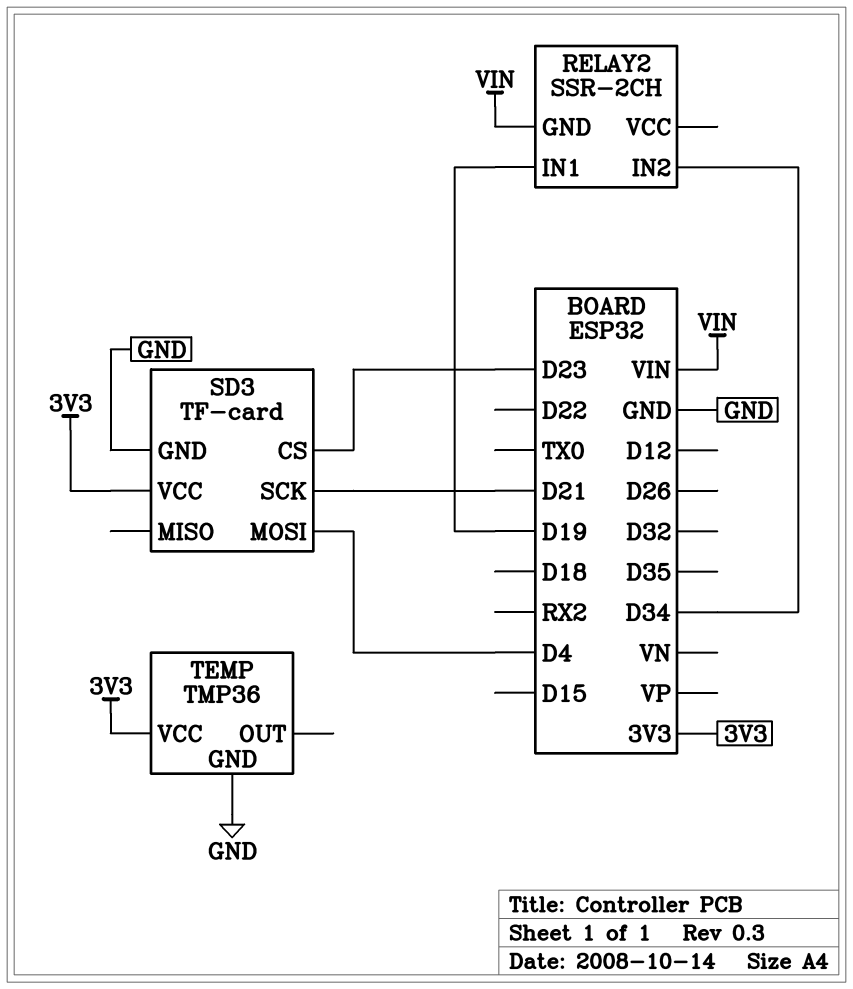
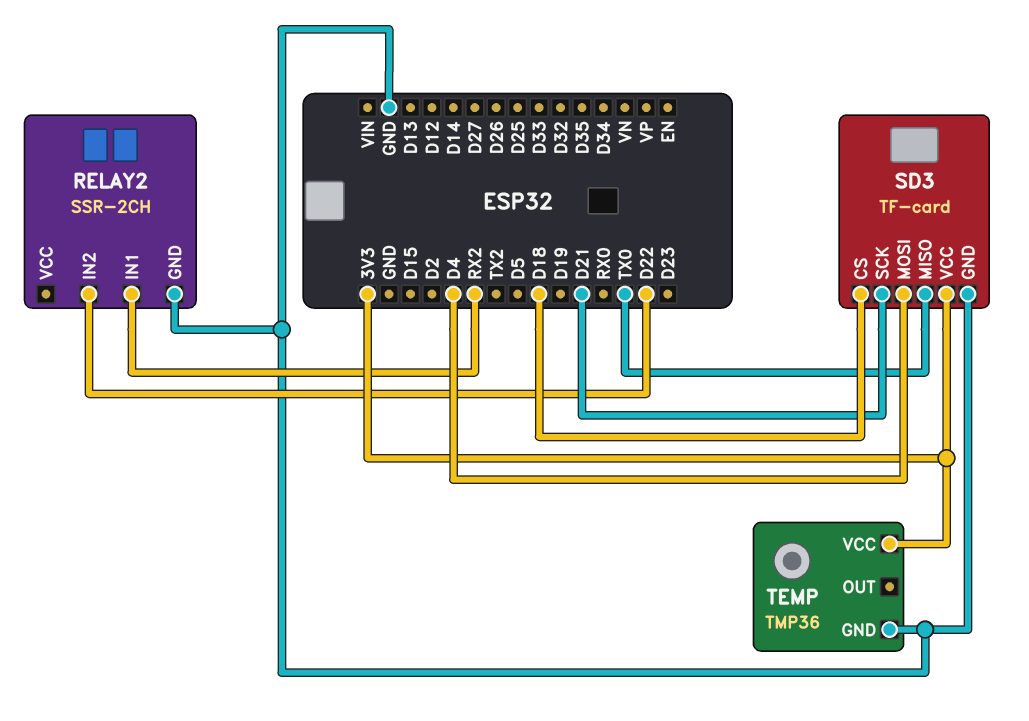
RELAY2 pin GND: VIN -> GND
RELAY2 pin IN1: D19 -> RX2
RELAY2 pin IN2: D34 -> D22
SD3 pin CS: D23 -> D18
SD3 pin MISO: none -> TX0

